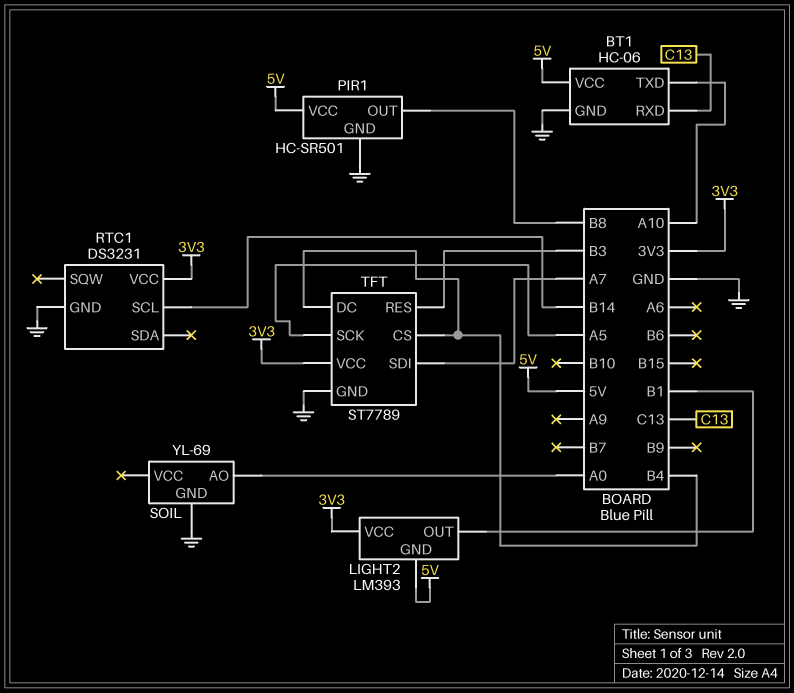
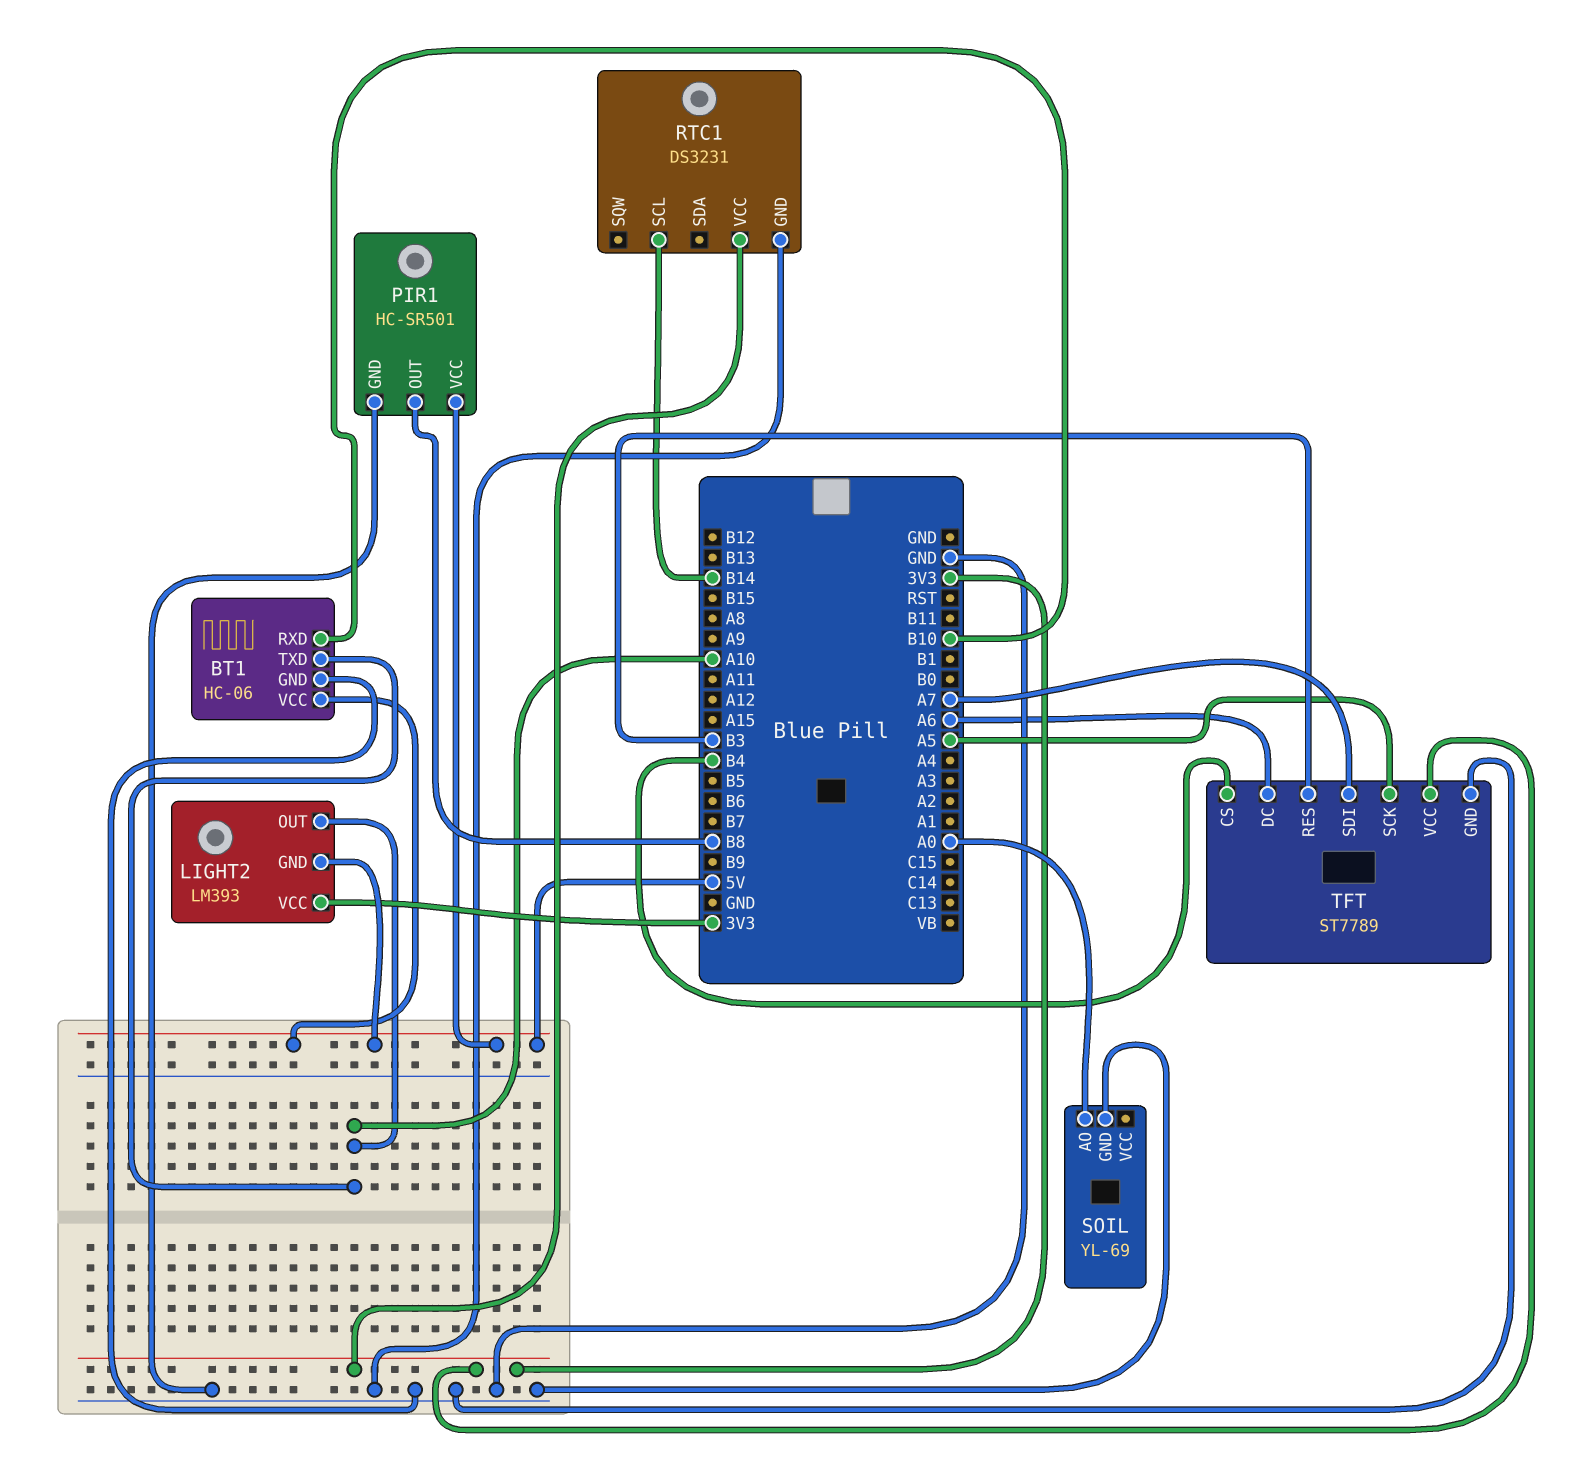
BT1 pin RXD: C13 -> B10
LIGHT2 pin OUT: B1 -> A10
TFT pin DC: B4 -> A6

